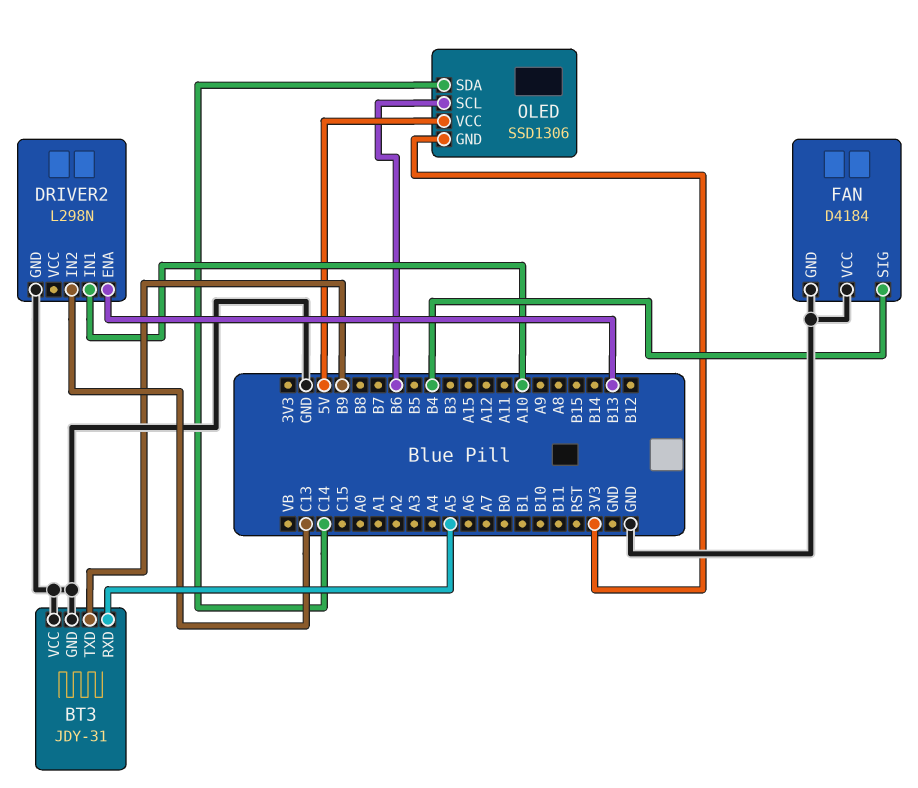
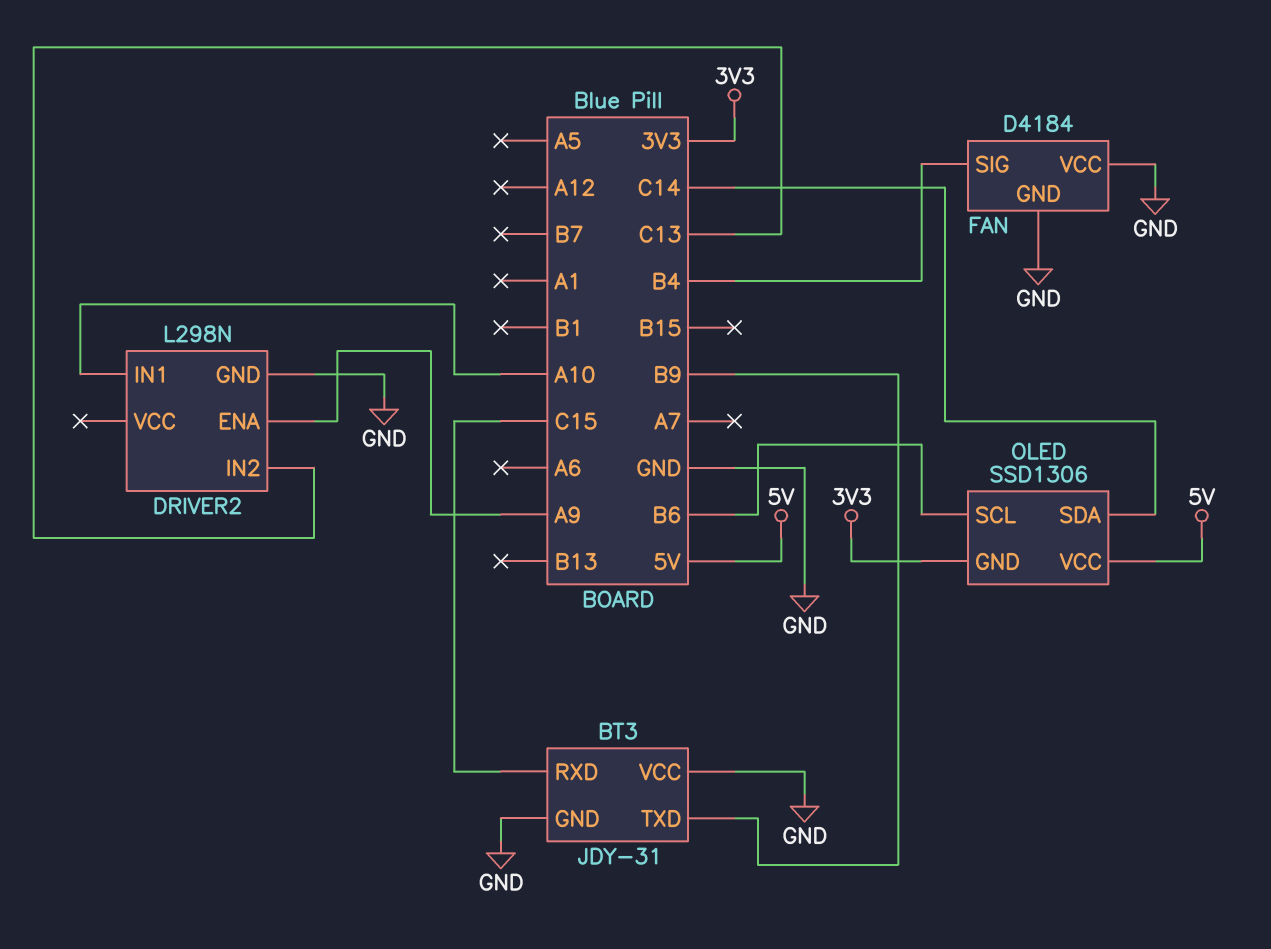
BT3 pin RXD: A5 -> C15
DRIVER2 pin ENA: B13 -> A9

